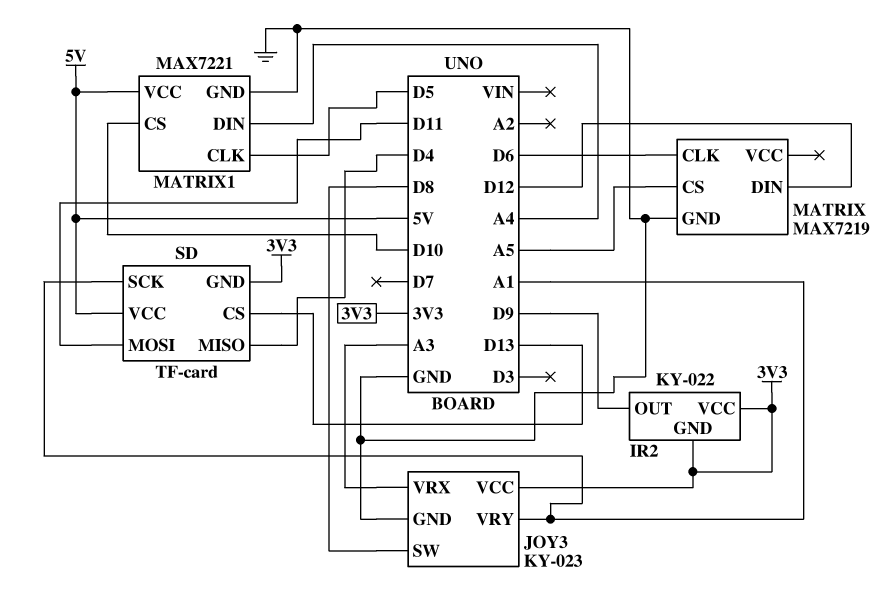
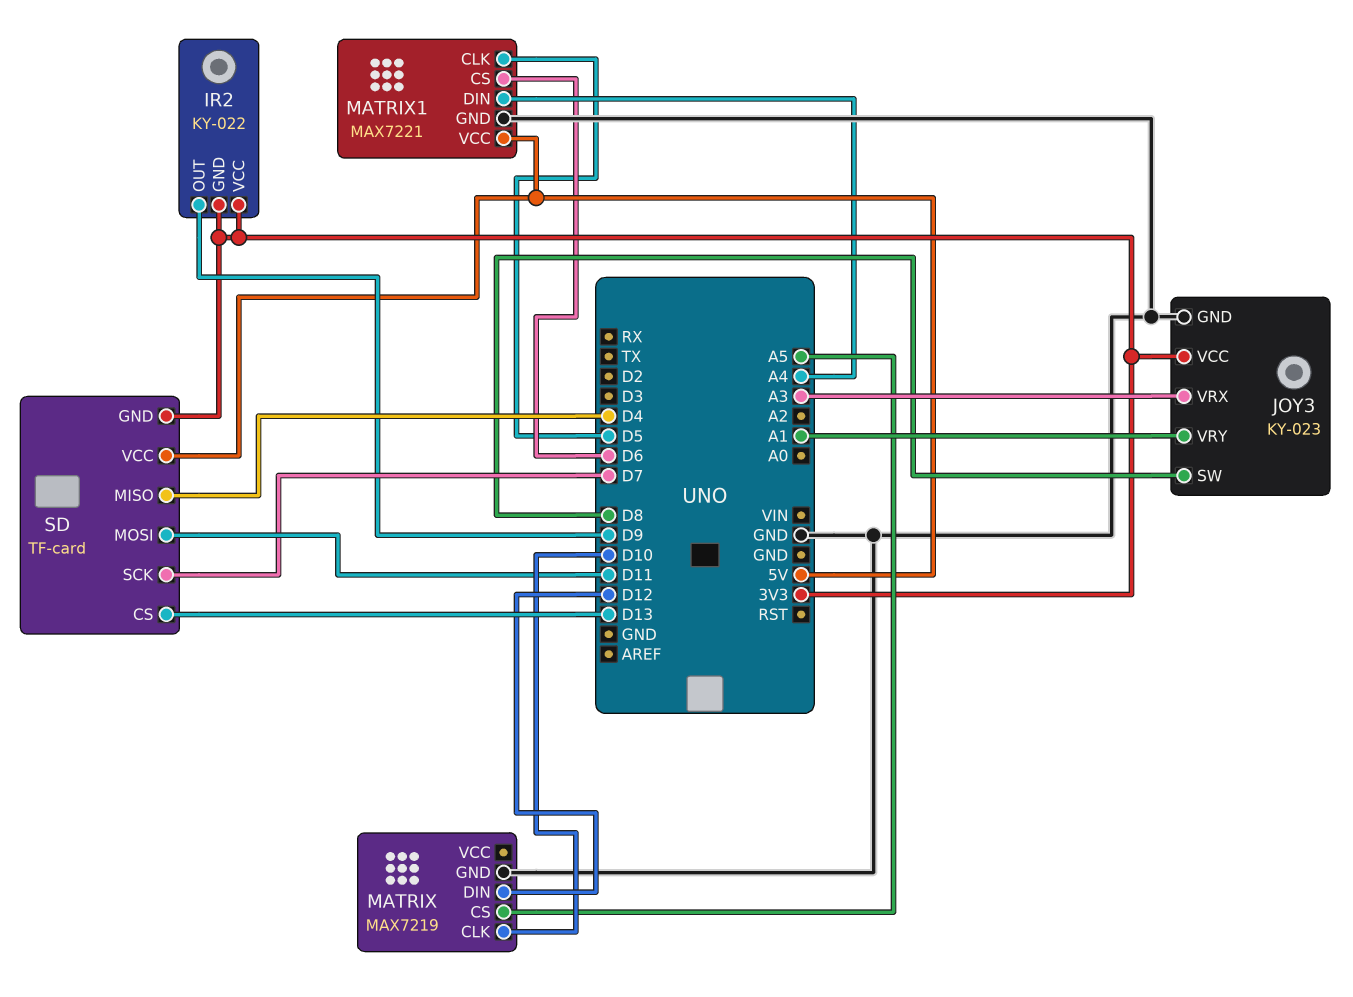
MATRIX pin CLK: D6 -> D10
MATRIX1 pin CS: D10 -> D6
SD pin SCK: A1 -> D7

